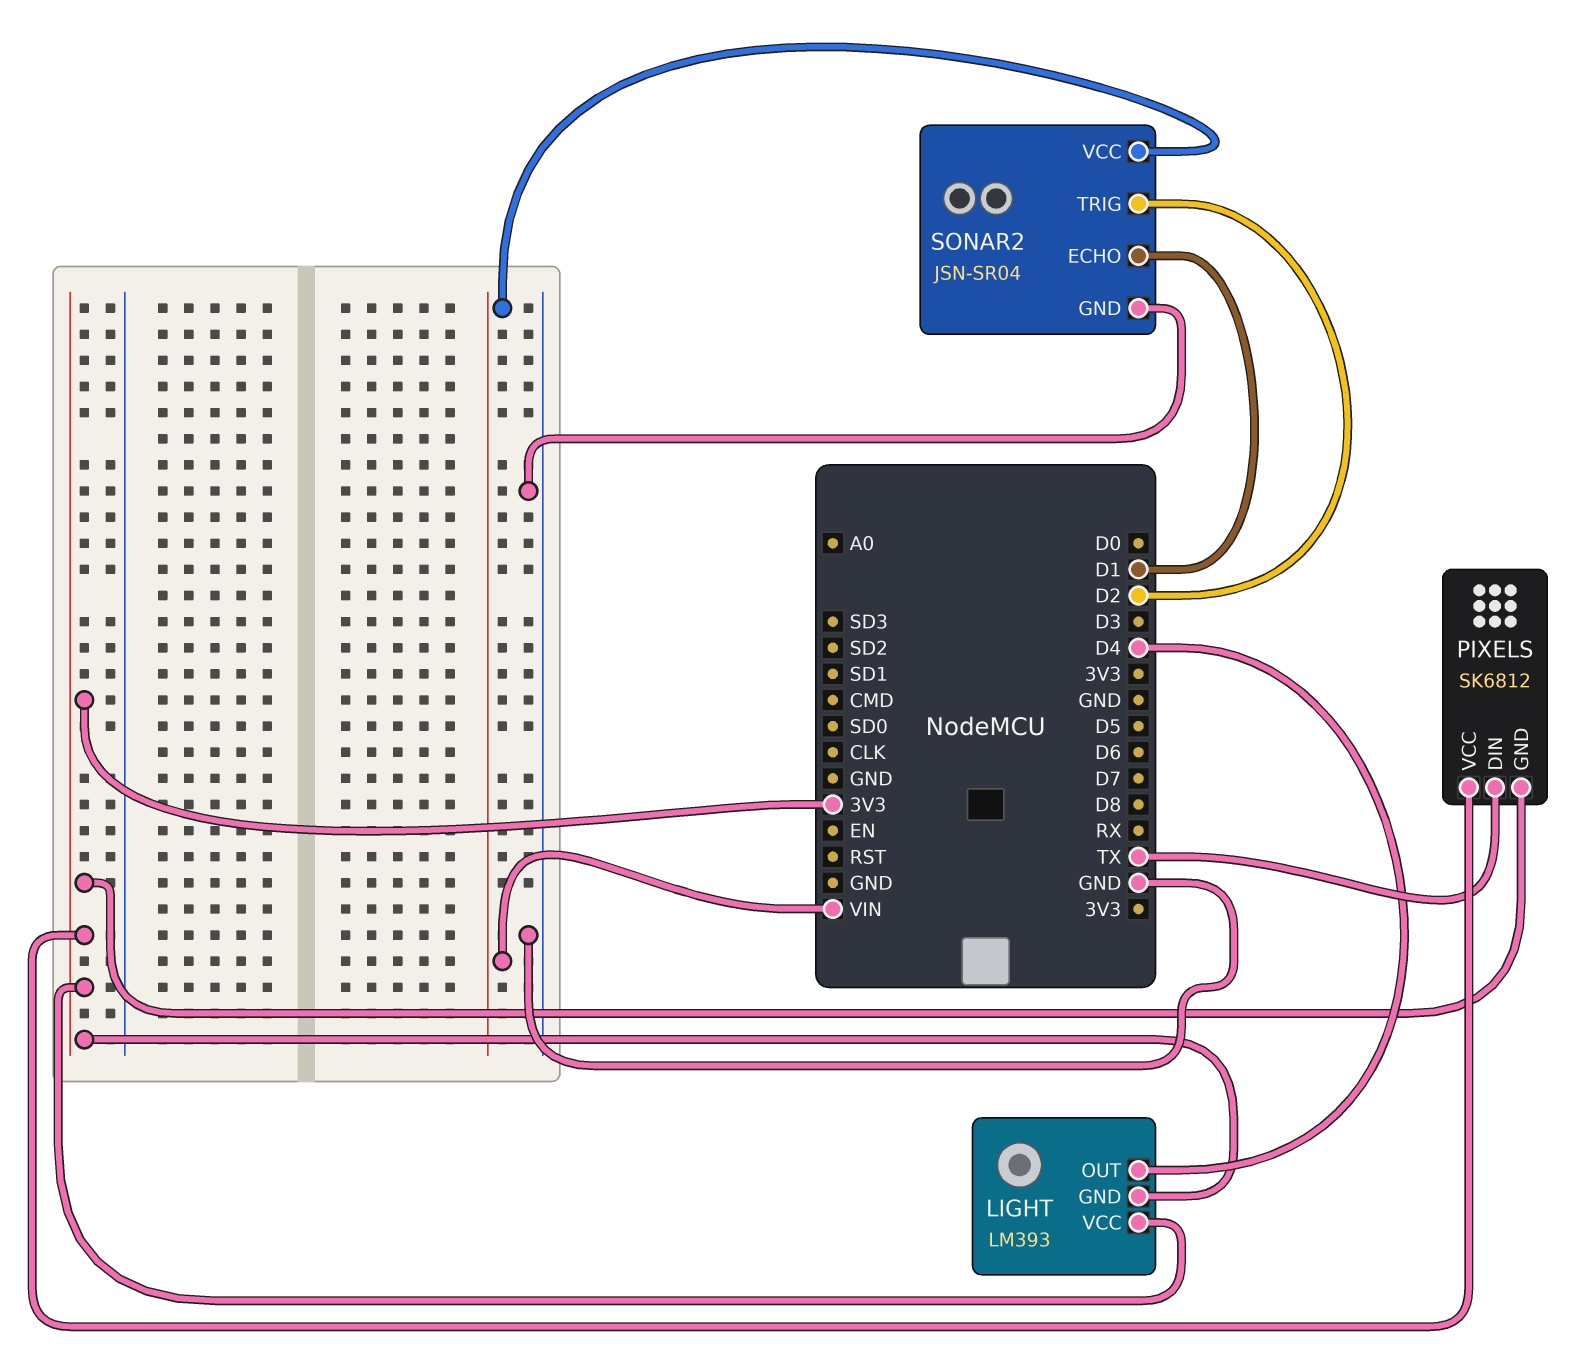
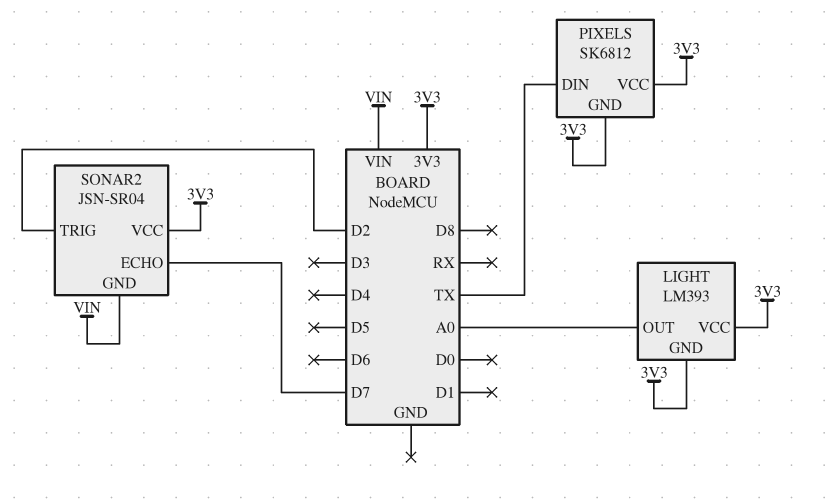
LIGHT pin OUT: D4 -> A0
SONAR2 pin ECHO: D1 -> D7
SONAR2 pin GND: GND -> VIN
SONAR2 pin VCC: VIN -> 3V3

